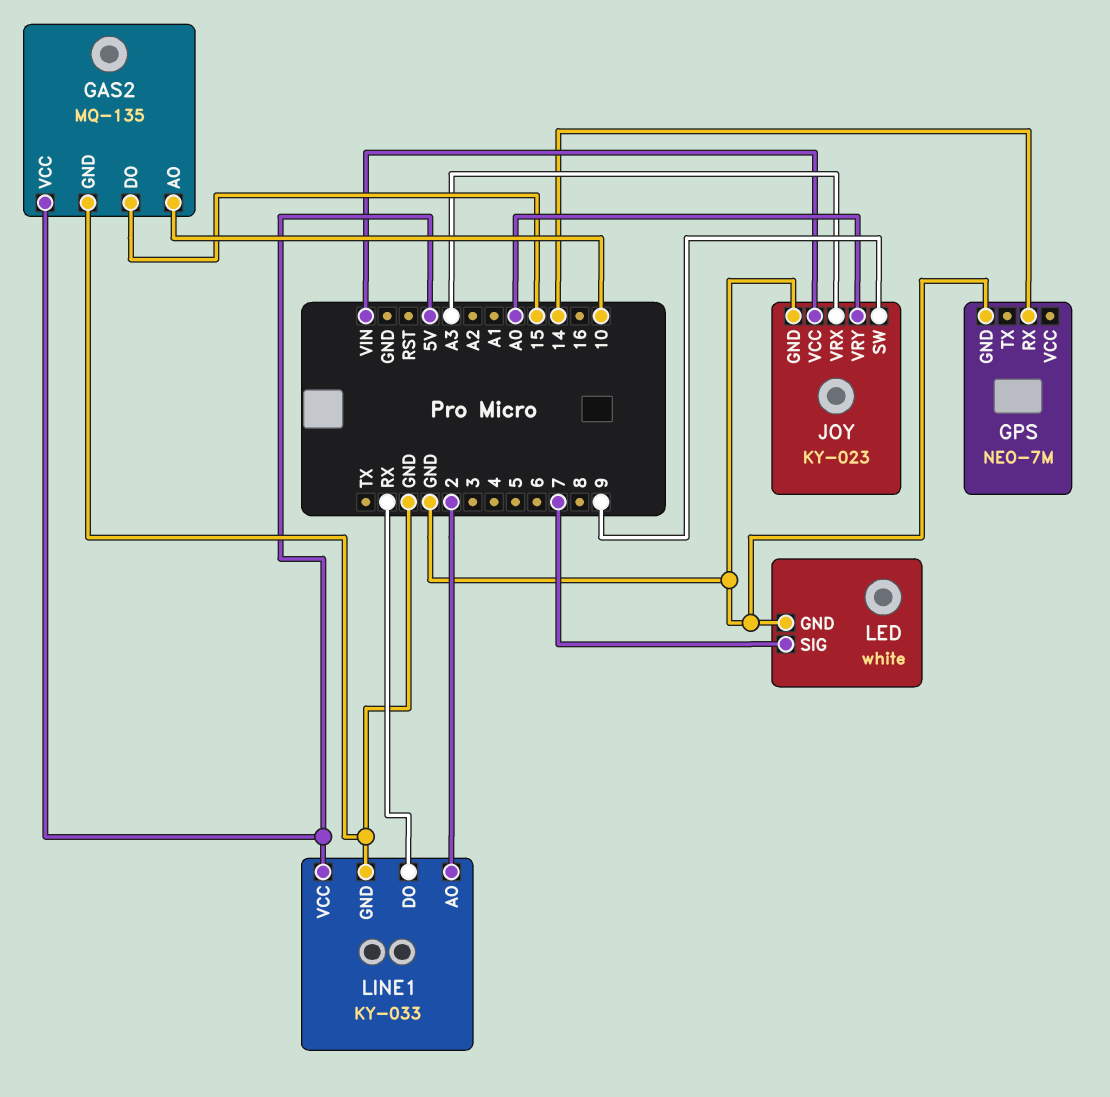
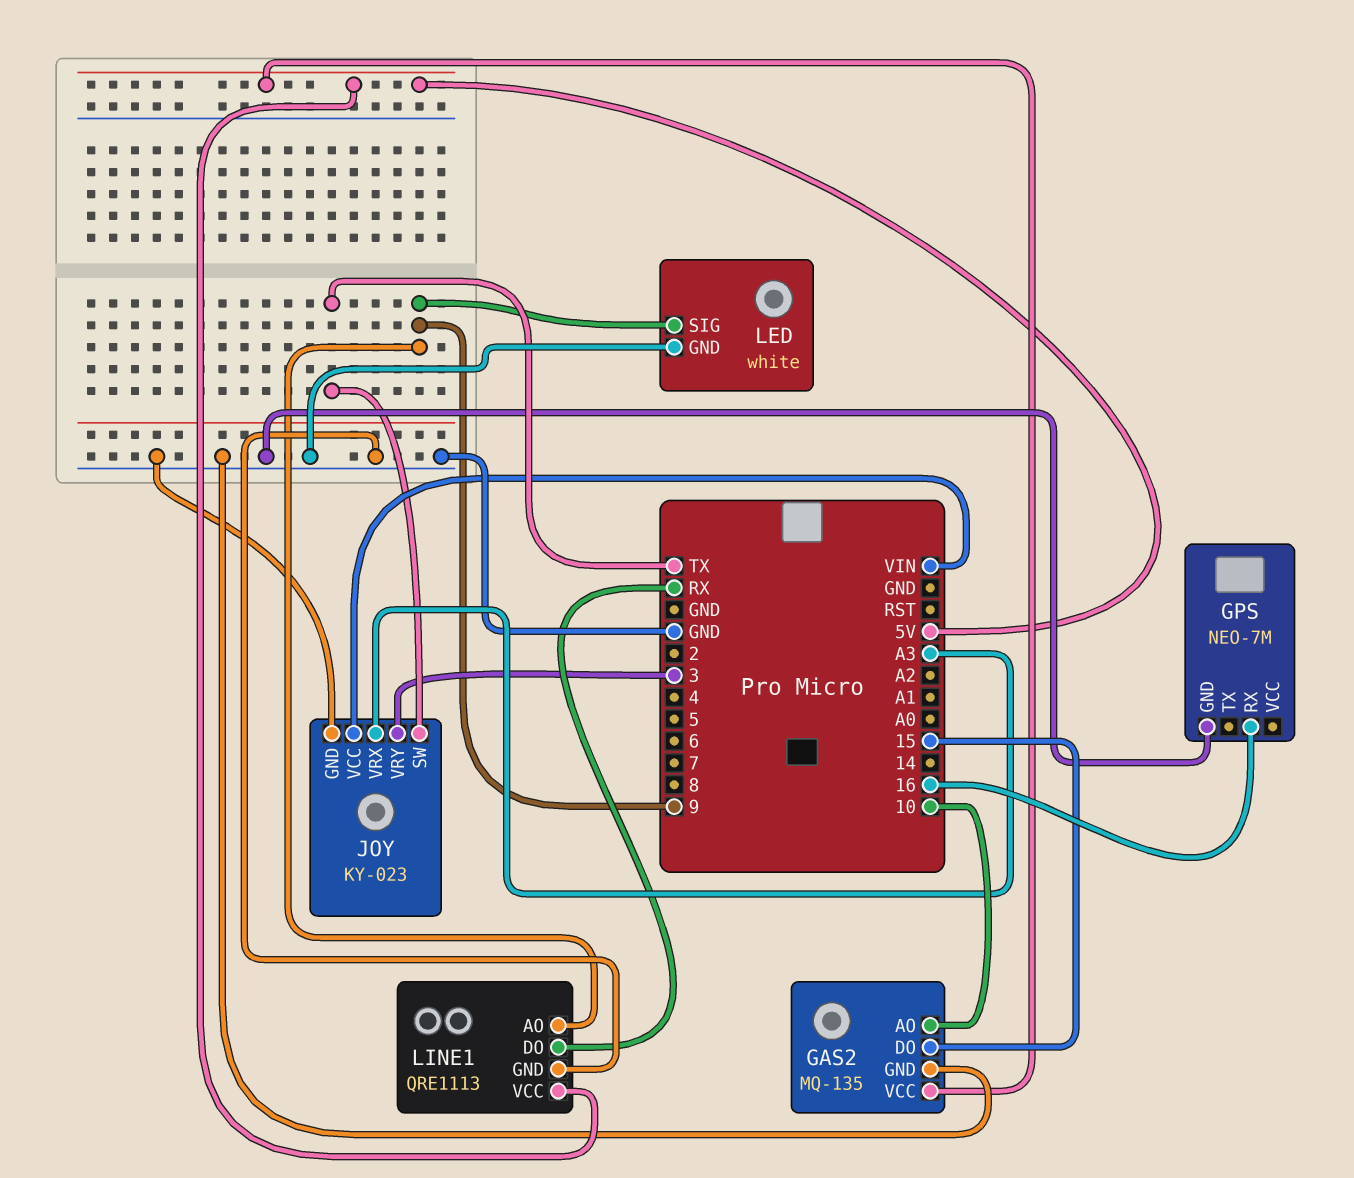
GPS pin RX: 14 -> 16
JOY pin SW: 9 -> TX
JOY pin VRY: A0 -> 3
LED pin SIG: 7 -> 9
LINE1: KY-033 -> QRE1113
LINE1 pin AO: 2 -> 9

